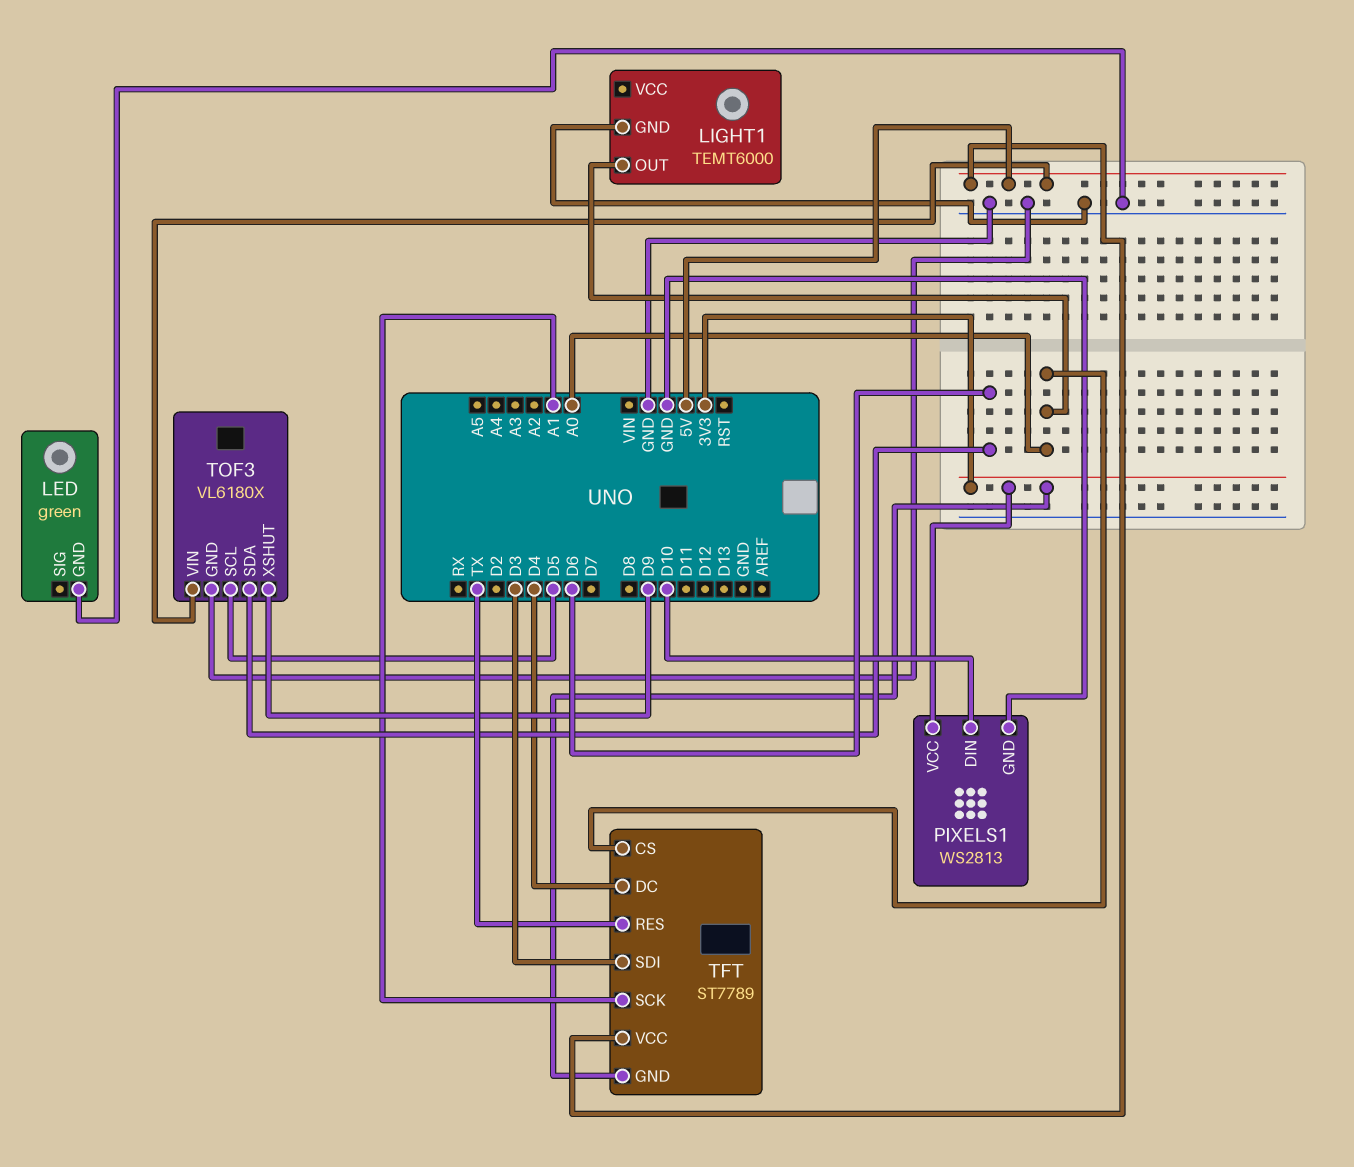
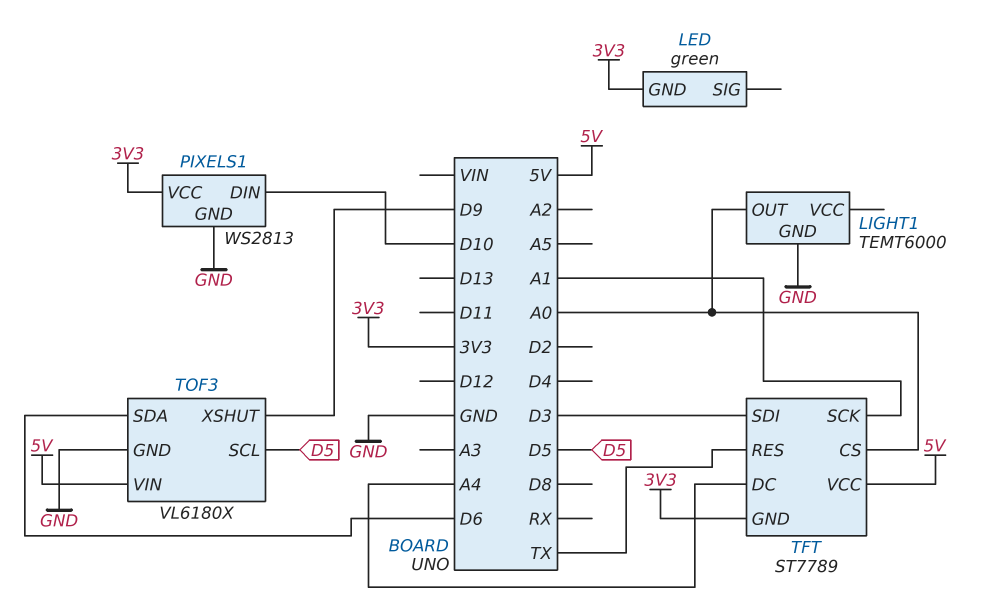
LED pin GND: GND -> 3V3
TFT pin DC: D4 -> A4

